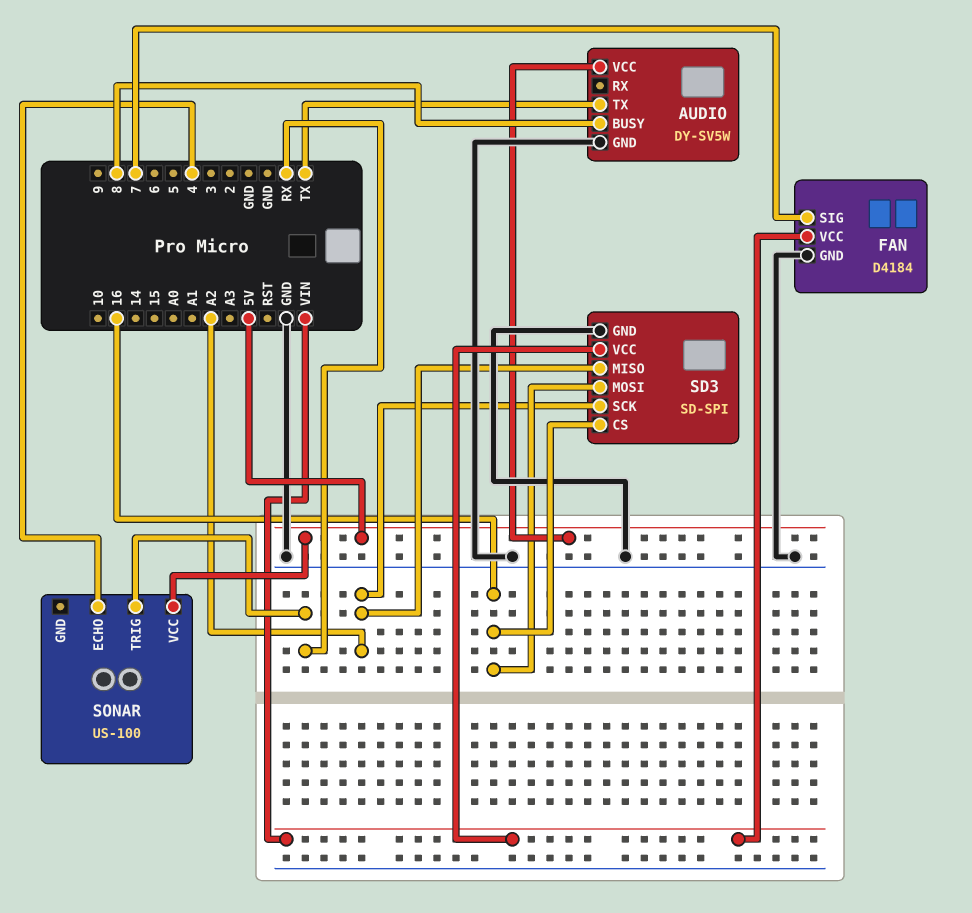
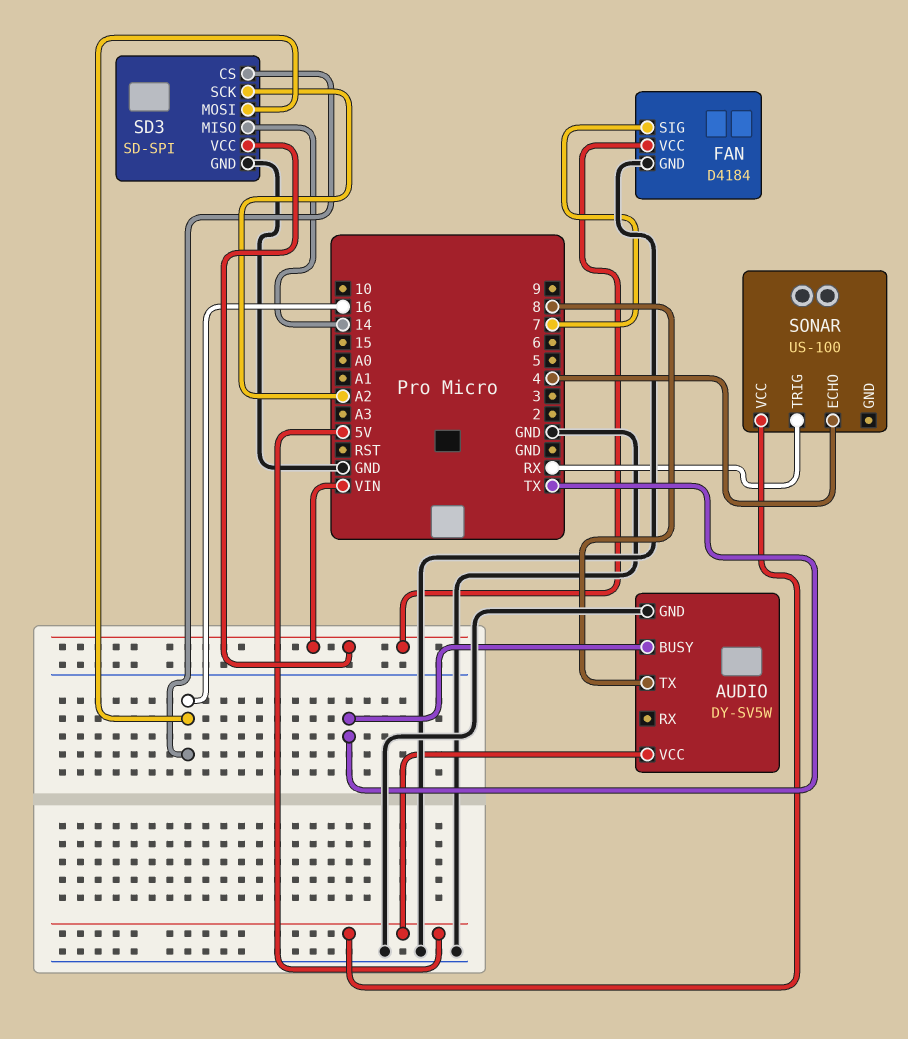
AUDIO pin BUSY: 8 -> TX
AUDIO pin TX: TX -> 8
SD3 pin MISO: A2 -> 14

